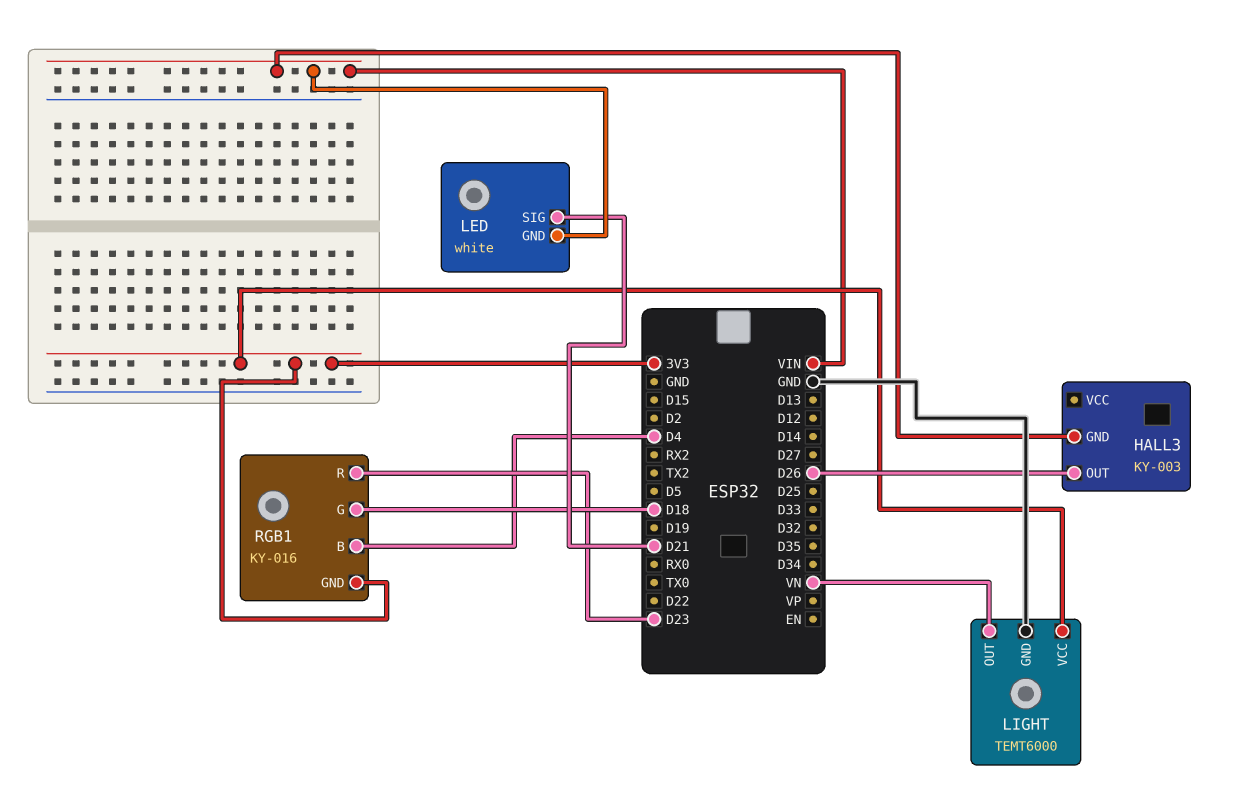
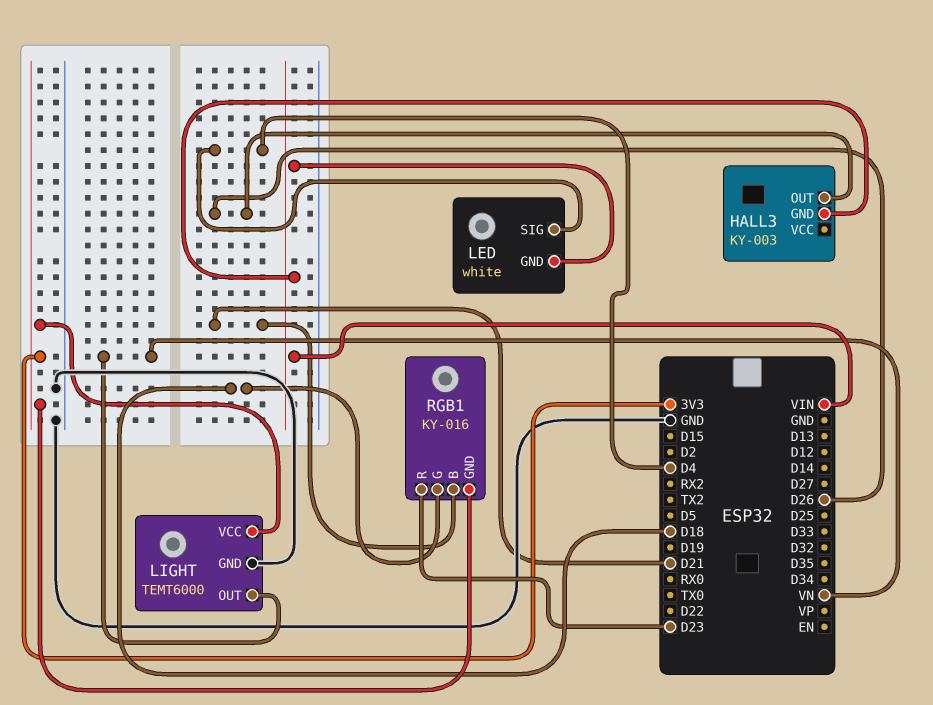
LED pin SIG: D21 -> D4
RGB1 pin B: D4 -> D21

